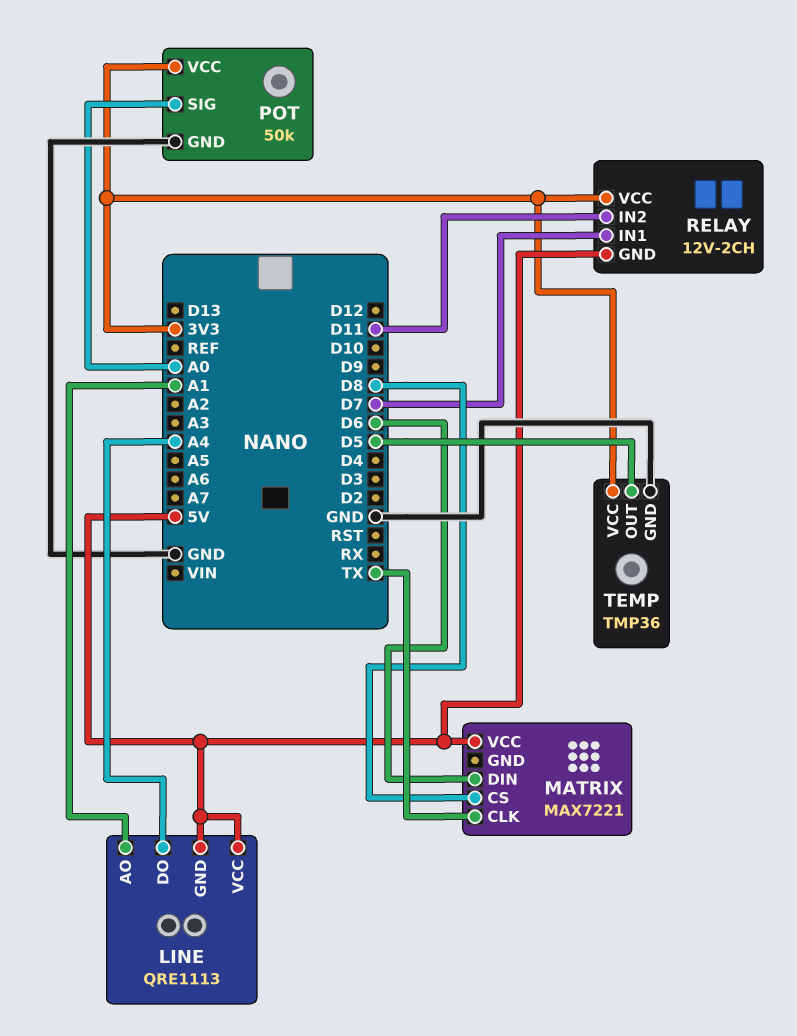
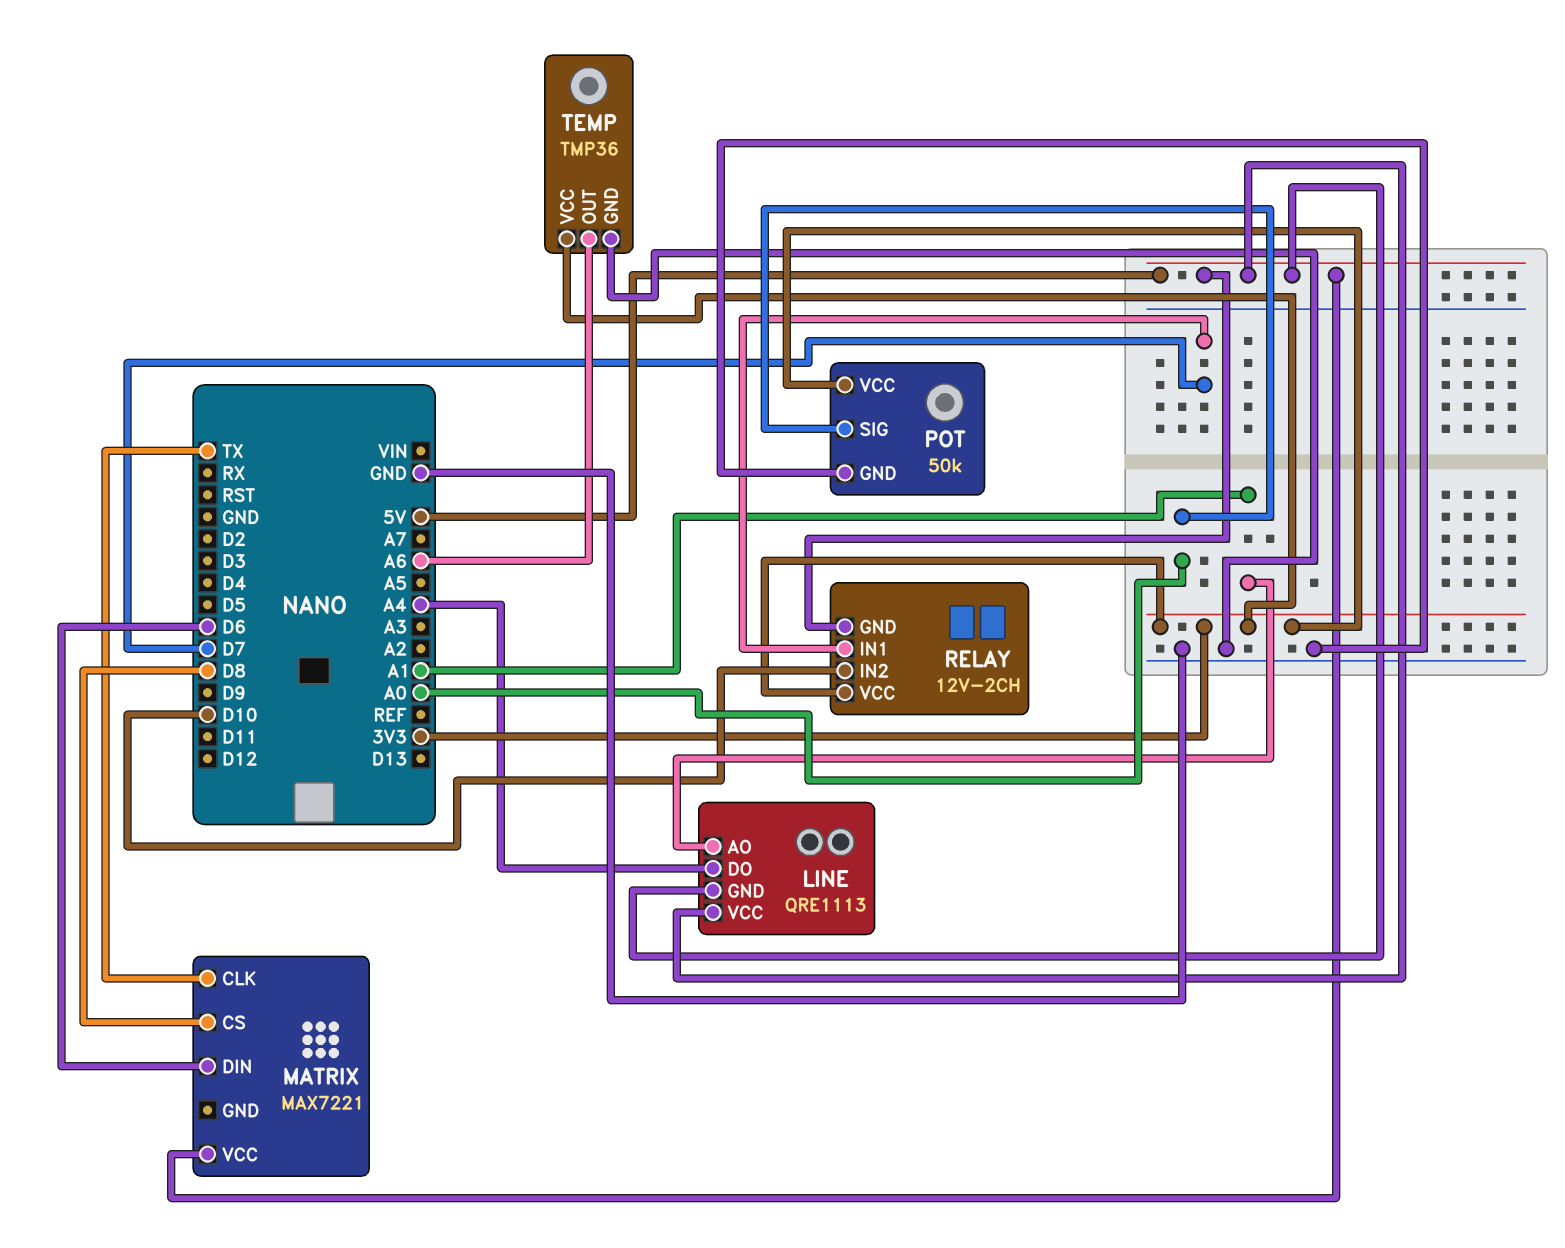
RELAY pin IN2: D11 -> D10
TEMP pin OUT: D5 -> A6

